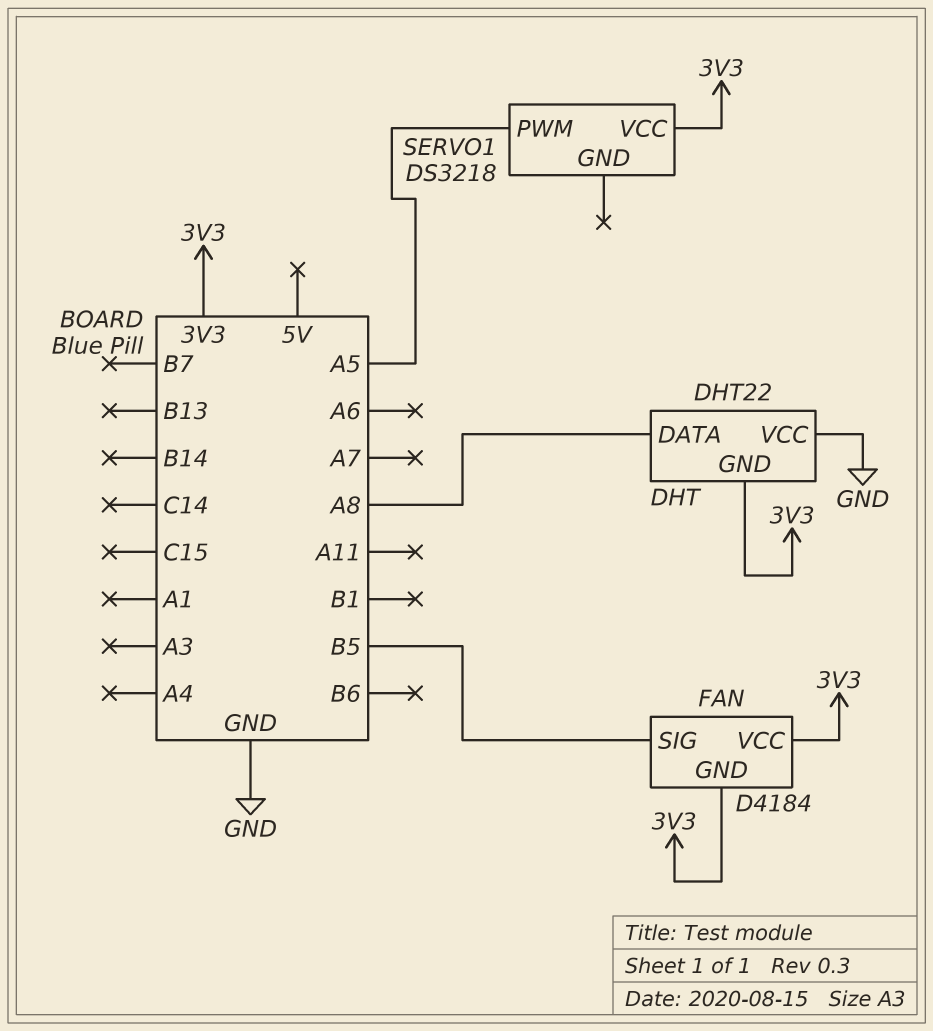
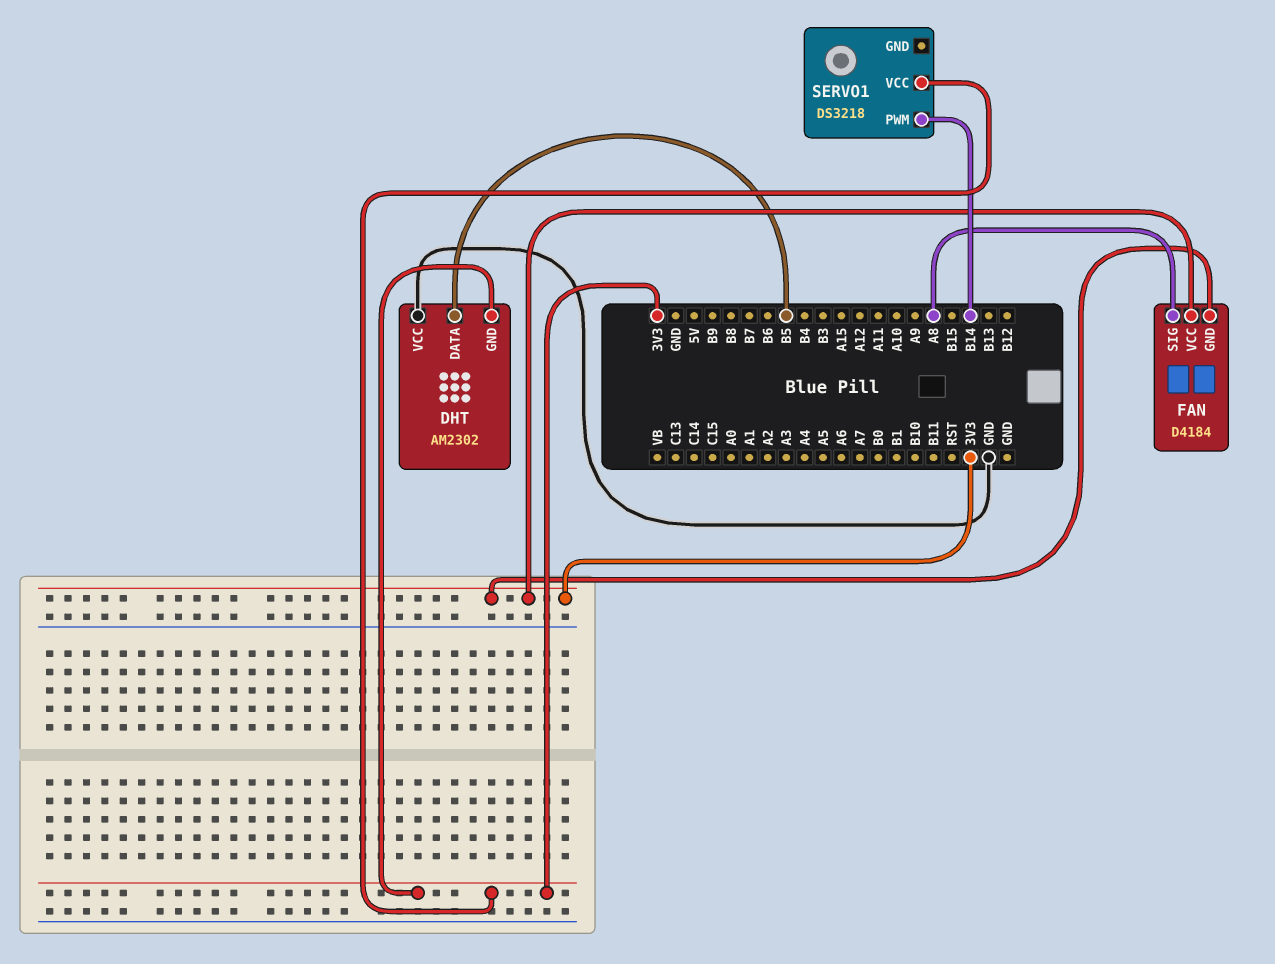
DHT: DHT22 -> AM2302
DHT pin DATA: A8 -> B5
FAN pin SIG: B5 -> A8
SERVO1 pin PWM: A5 -> B14

